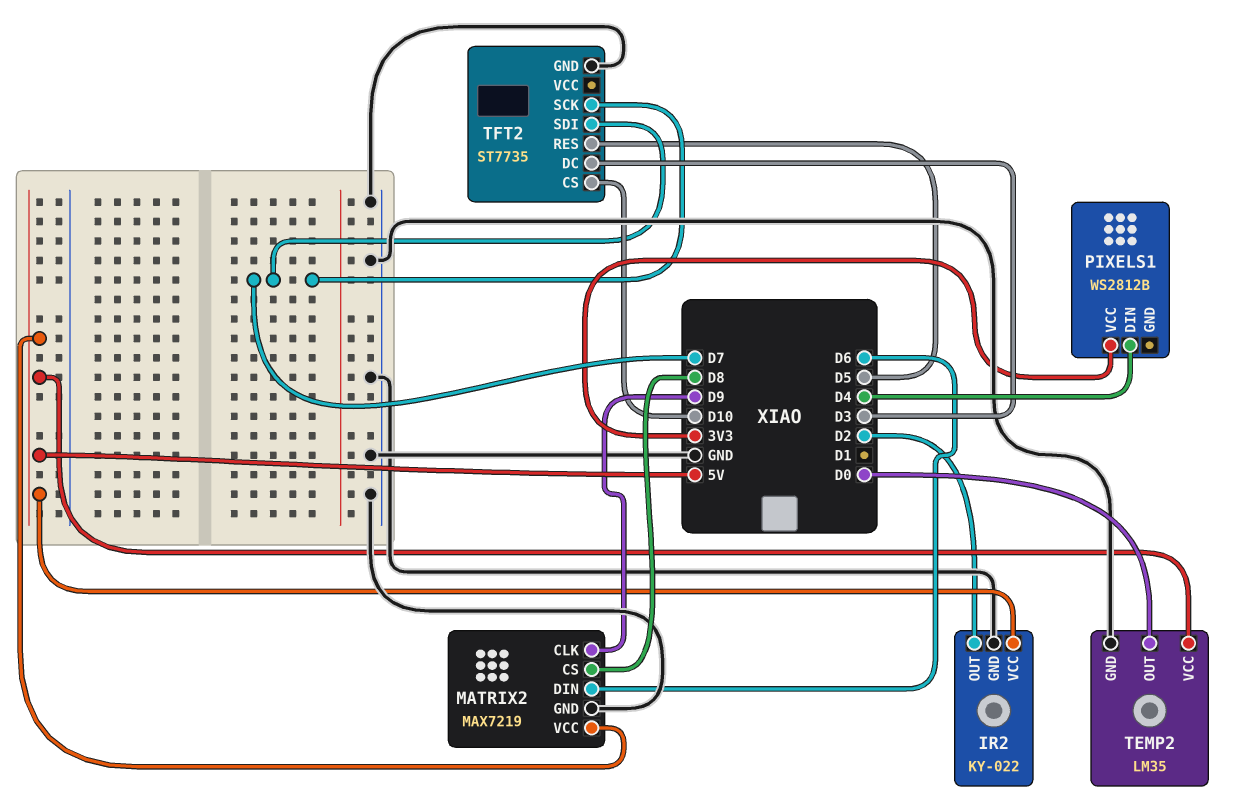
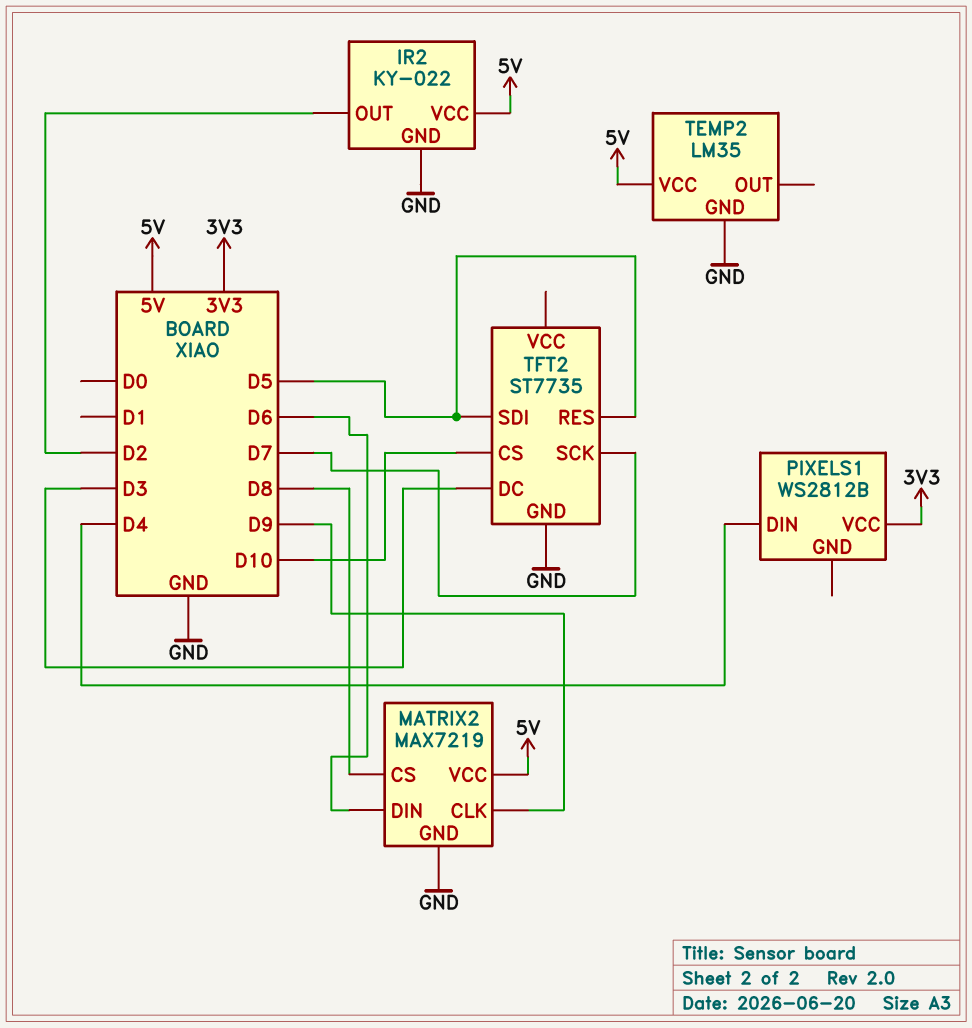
TEMP2 pin OUT: D0 -> none
TFT2 pin SDI: D7 -> D5

